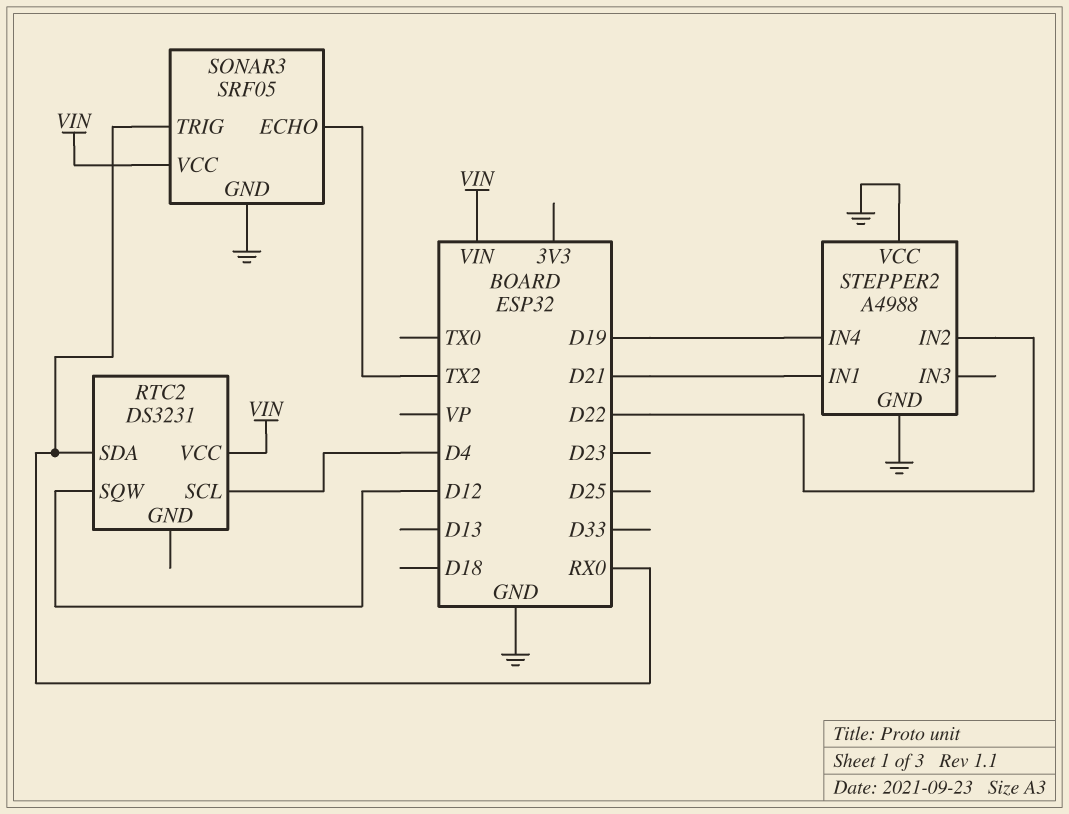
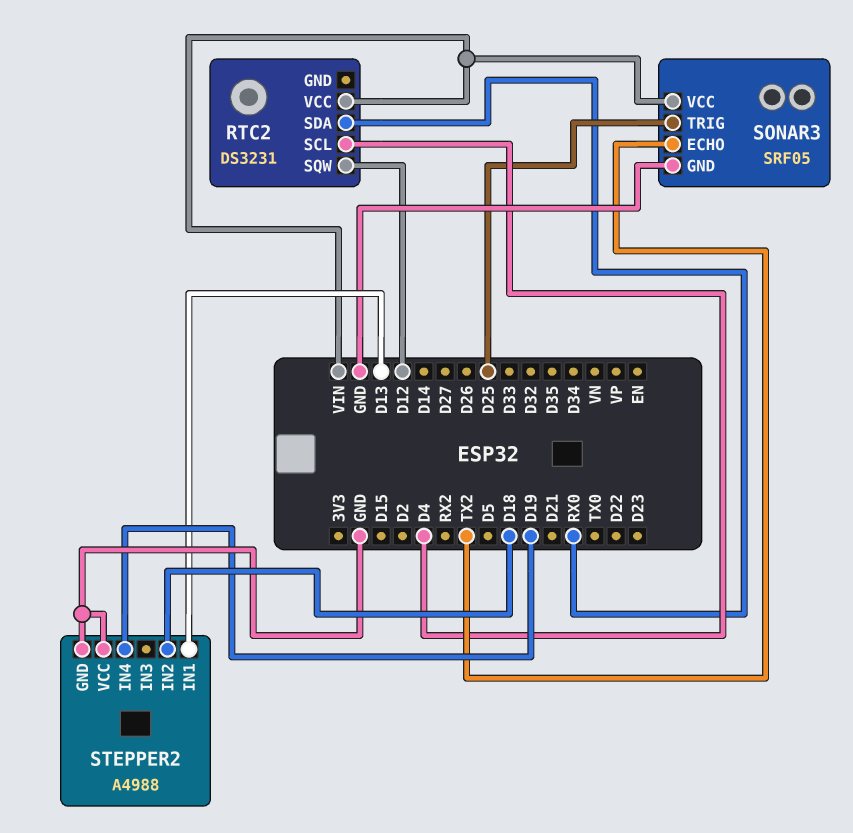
SONAR3 pin TRIG: RX0 -> D25
STEPPER2 pin IN1: D21 -> D13
STEPPER2 pin IN2: D22 -> D18

